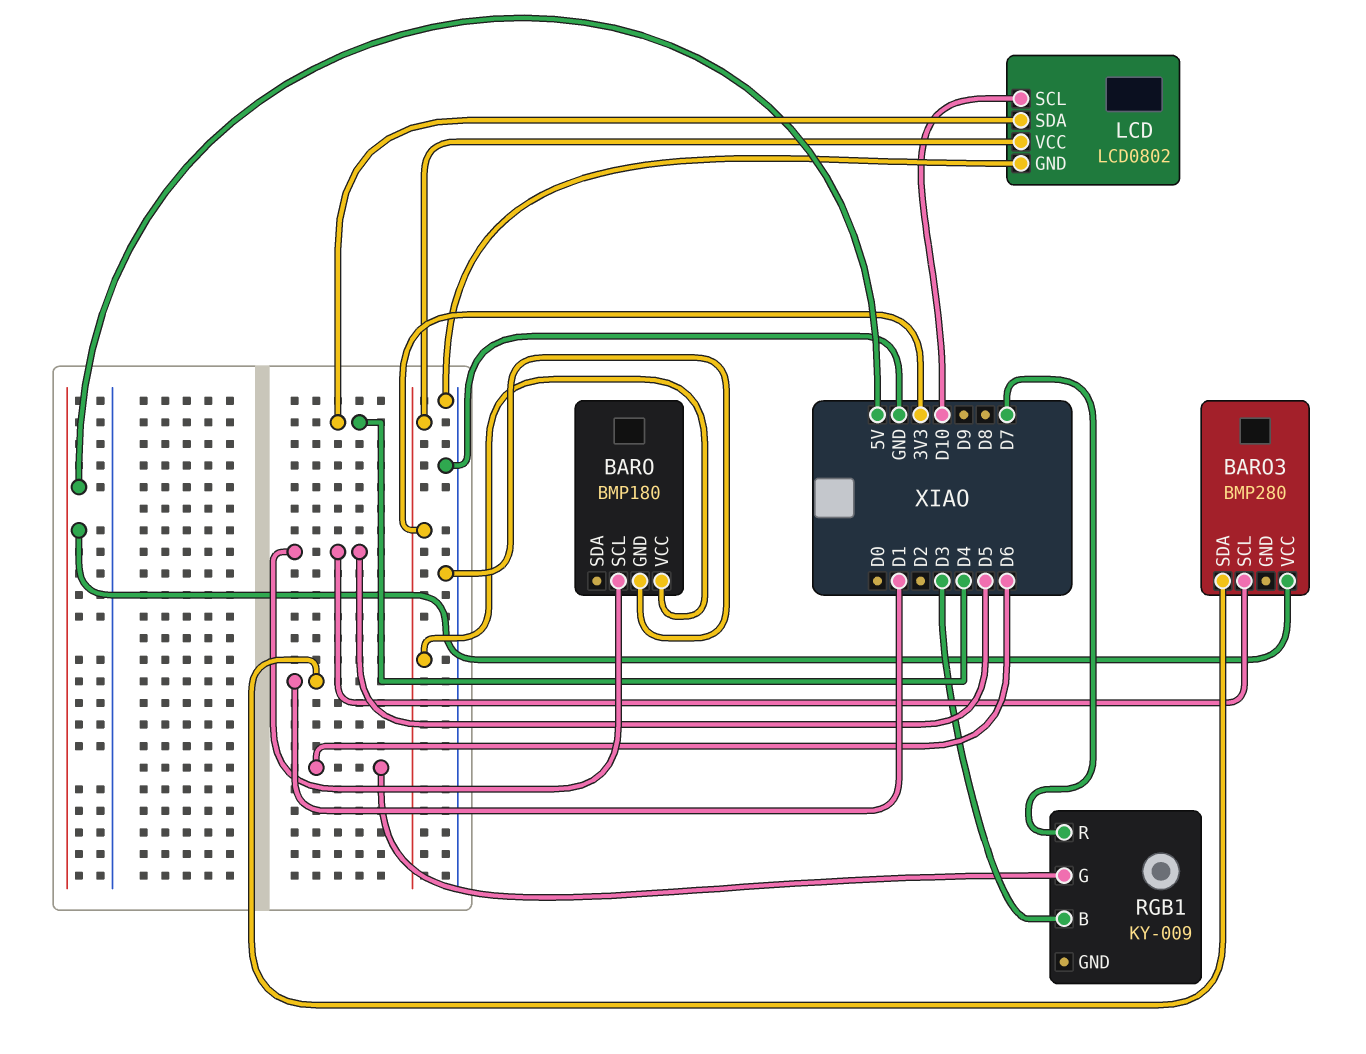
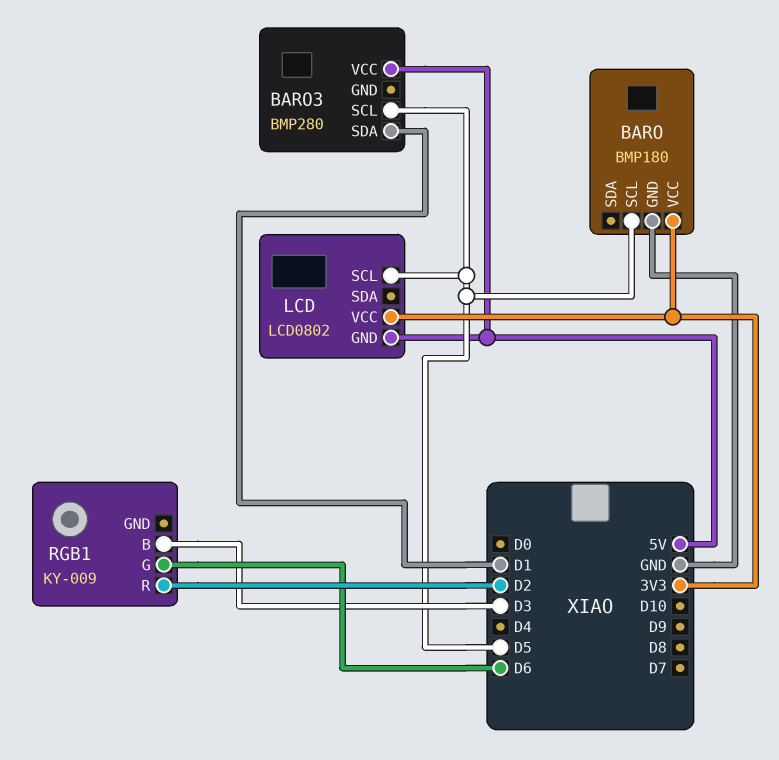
LCD pin GND: GND -> 5V
LCD pin SCL: D10 -> D5
LCD pin SDA: D4 -> none
RGB1 pin R: D7 -> D2

